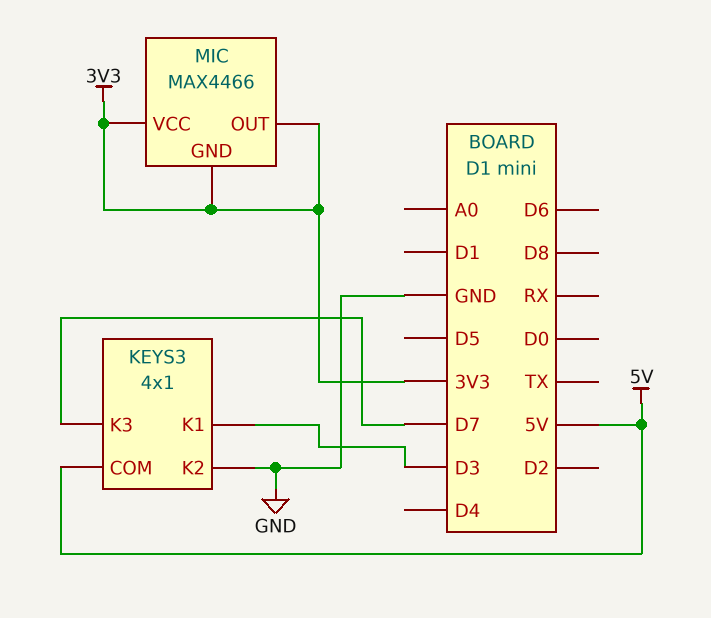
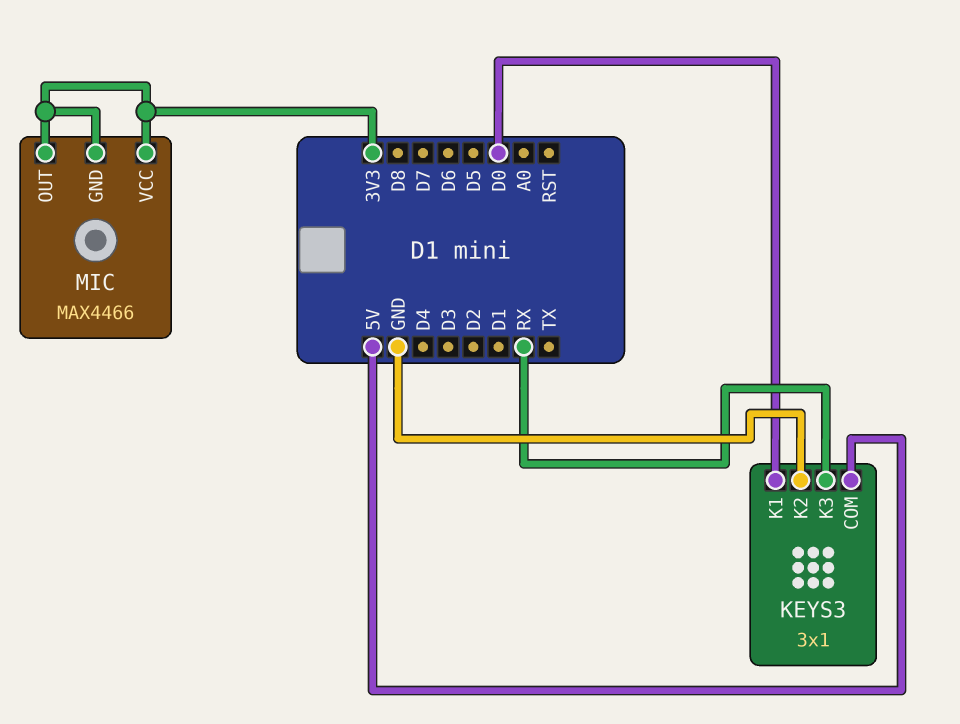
KEYS3: 4x1 -> 3x1
KEYS3 pin K1: D3 -> D0
KEYS3 pin K3: D7 -> RX

